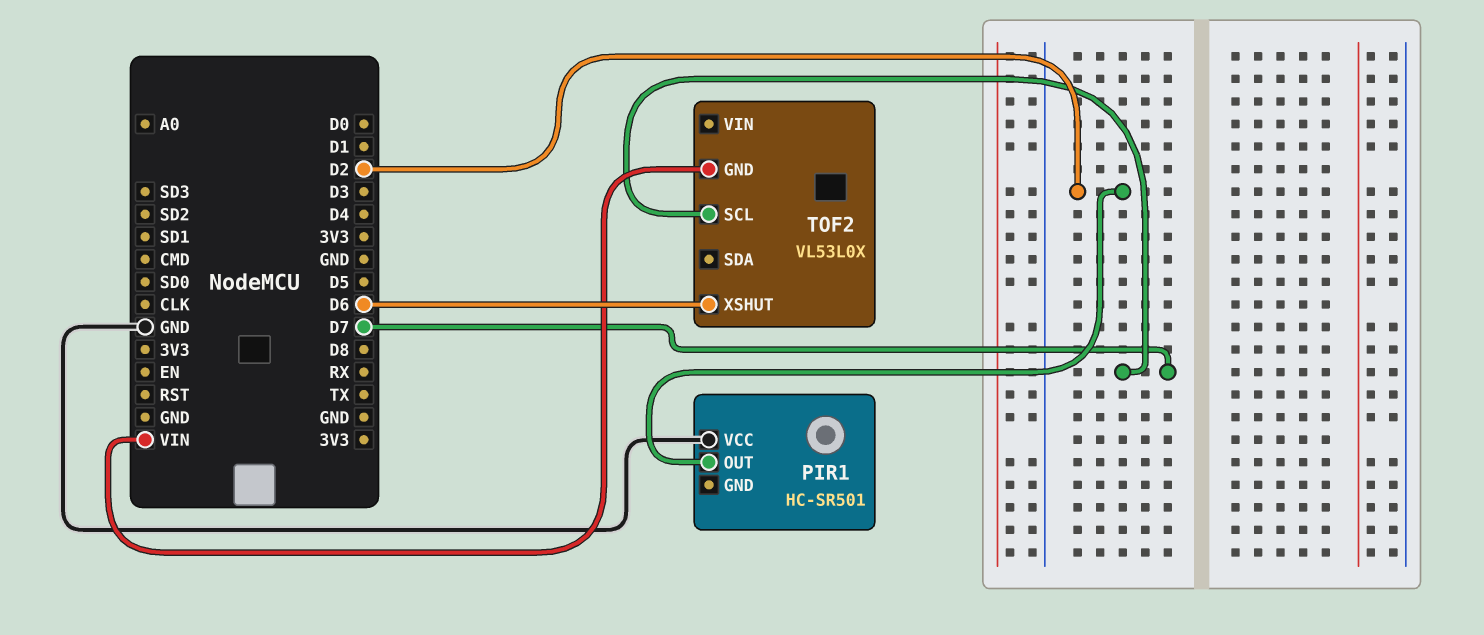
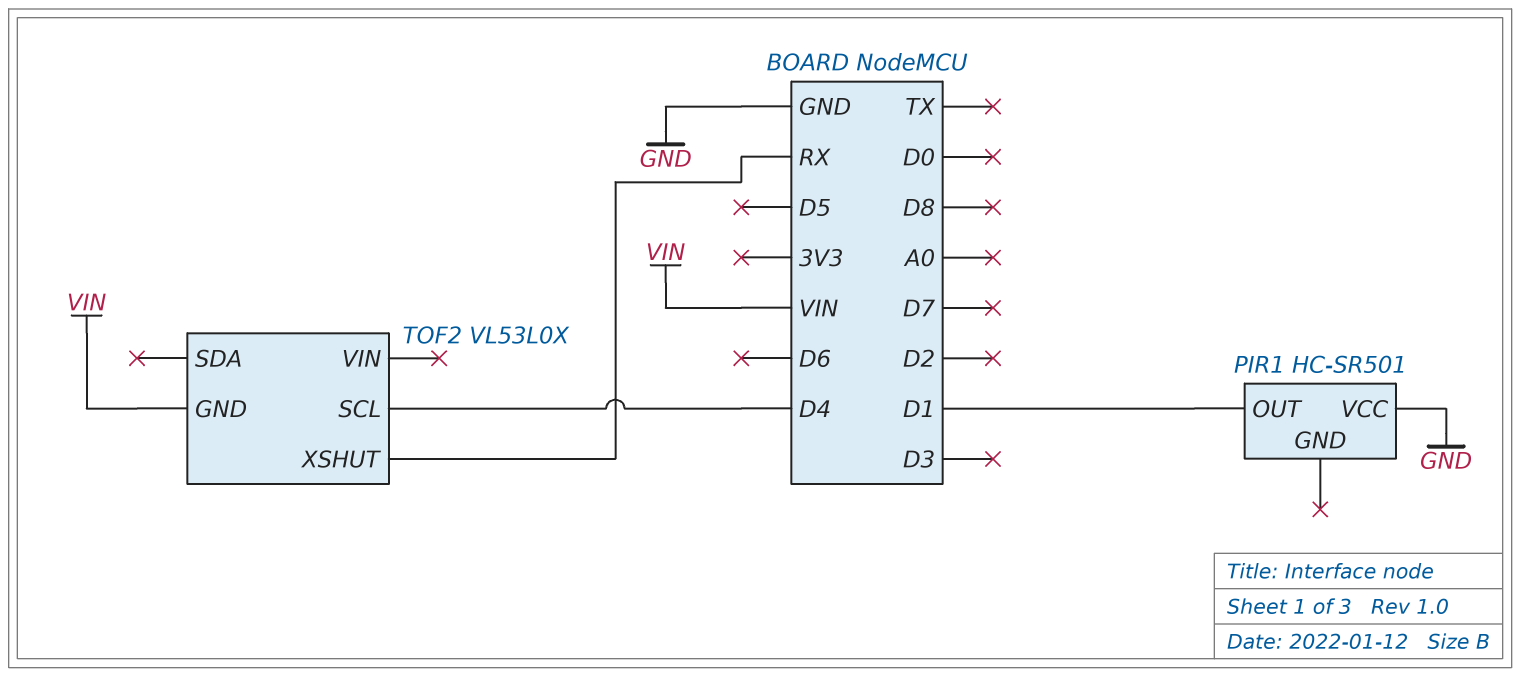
PIR1 pin OUT: D2 -> D1
TOF2 pin SCL: D7 -> D4
TOF2 pin XSHUT: D6 -> RX

